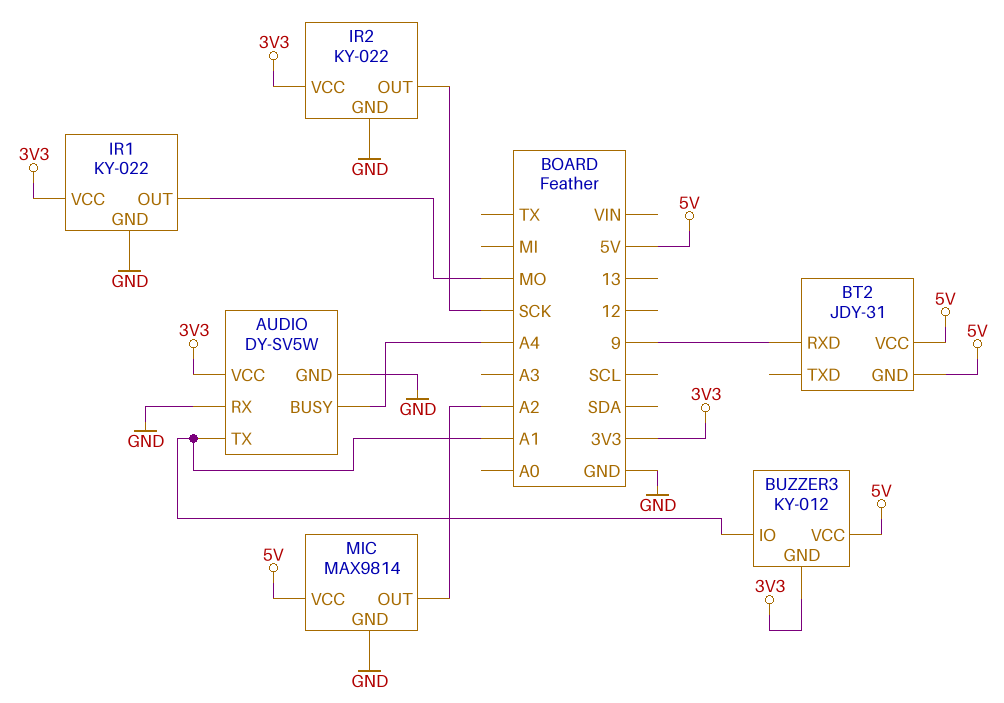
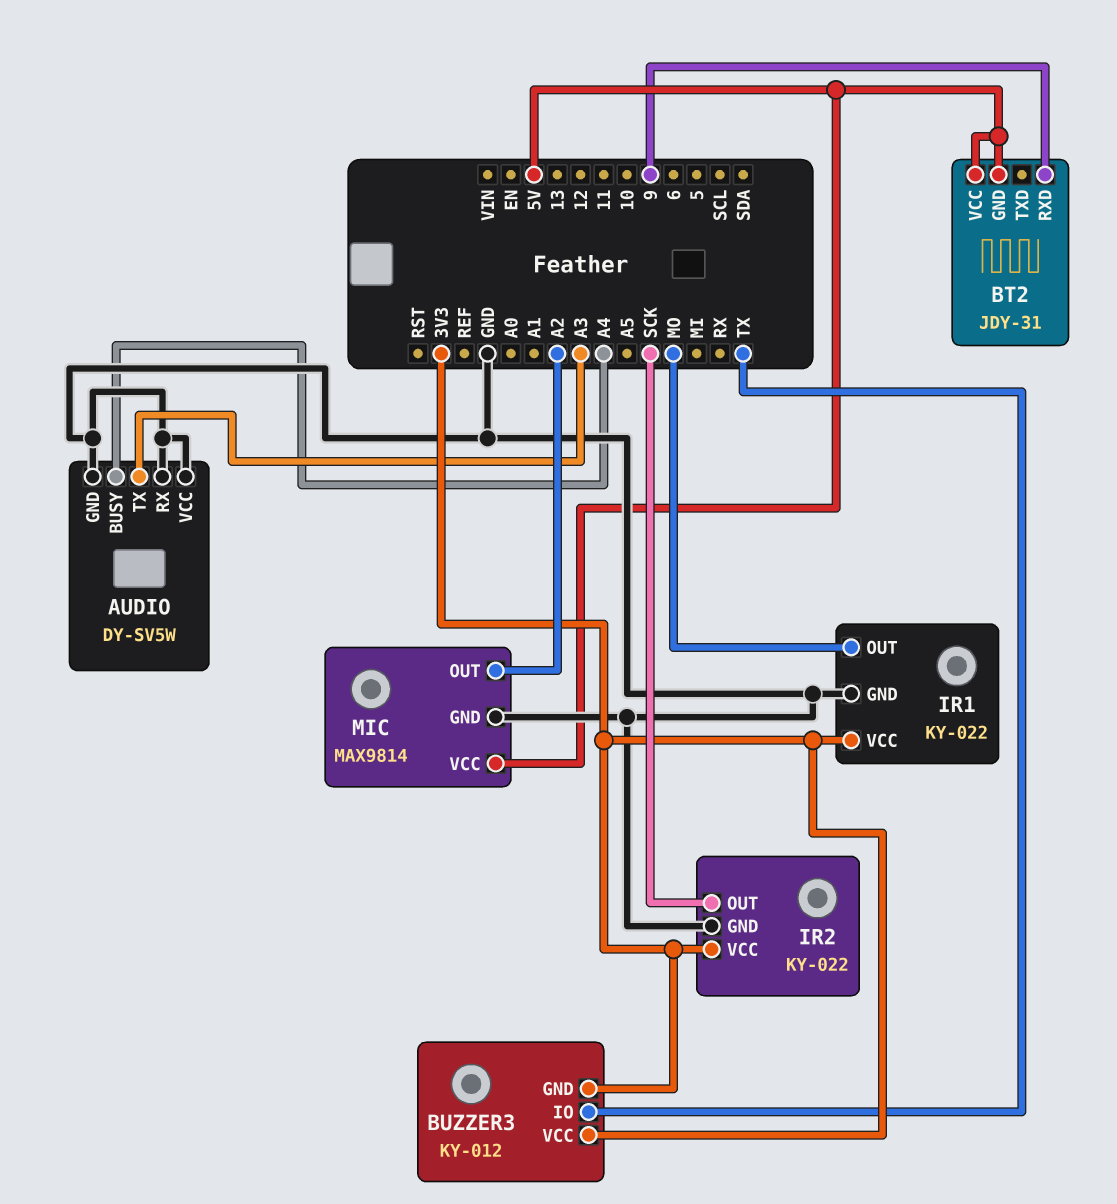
AUDIO pin TX: A1 -> A3
AUDIO pin VCC: 3V3 -> GND
BUZZER3 pin IO: A1 -> TX
BUZZER3 pin VCC: 5V -> 3V3

